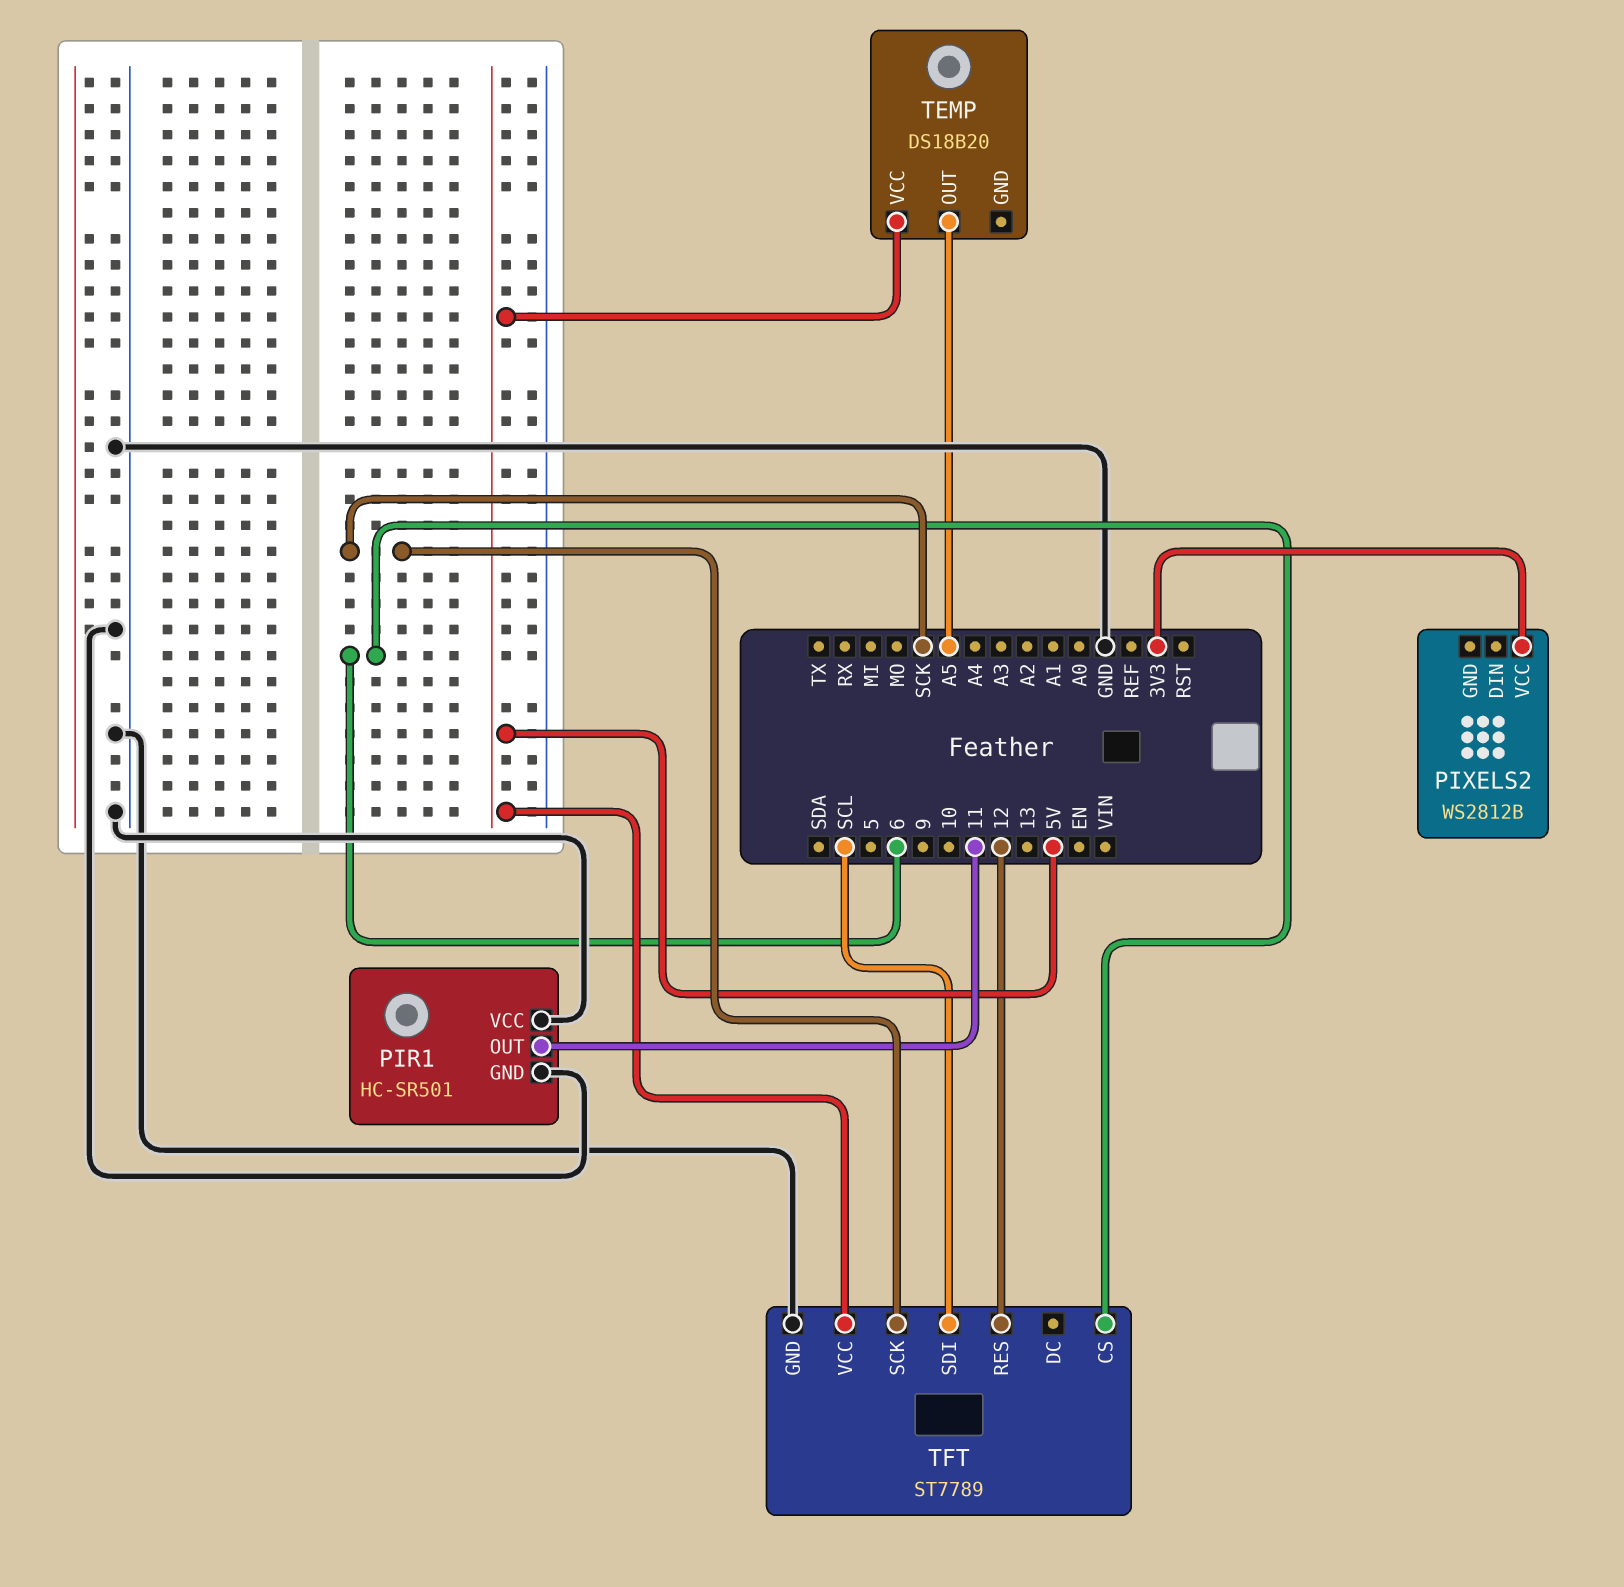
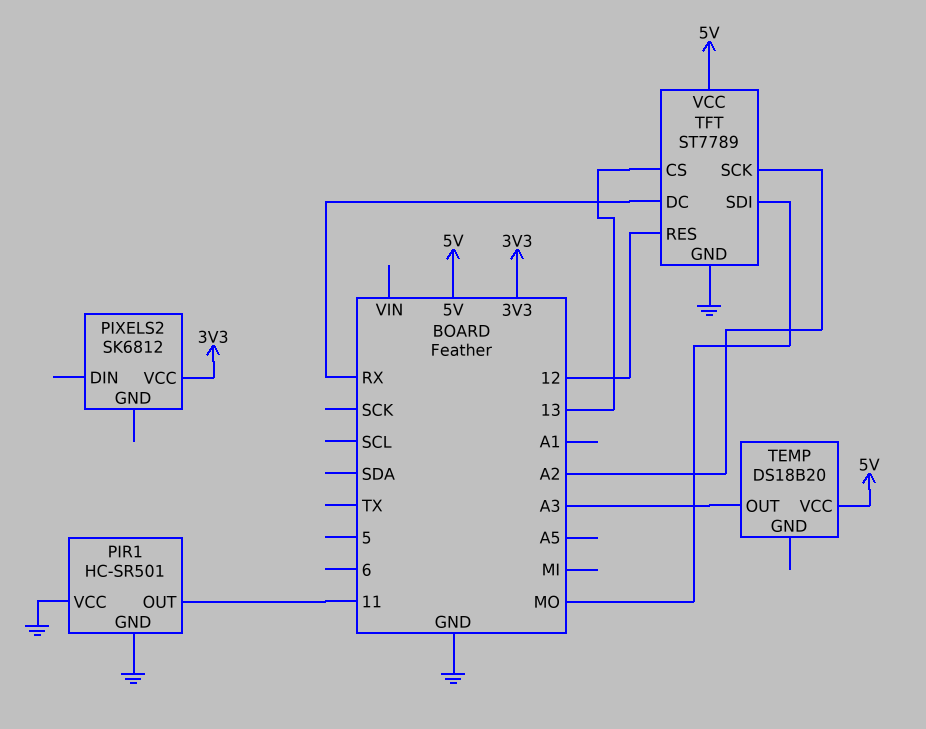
PIXELS2: WS2812B -> SK6812
TEMP pin OUT: A5 -> A3
TFT pin CS: 6 -> 13
TFT pin DC: none -> RX
TFT pin SCK: SCK -> A2
TFT pin SDI: SCL -> MO

